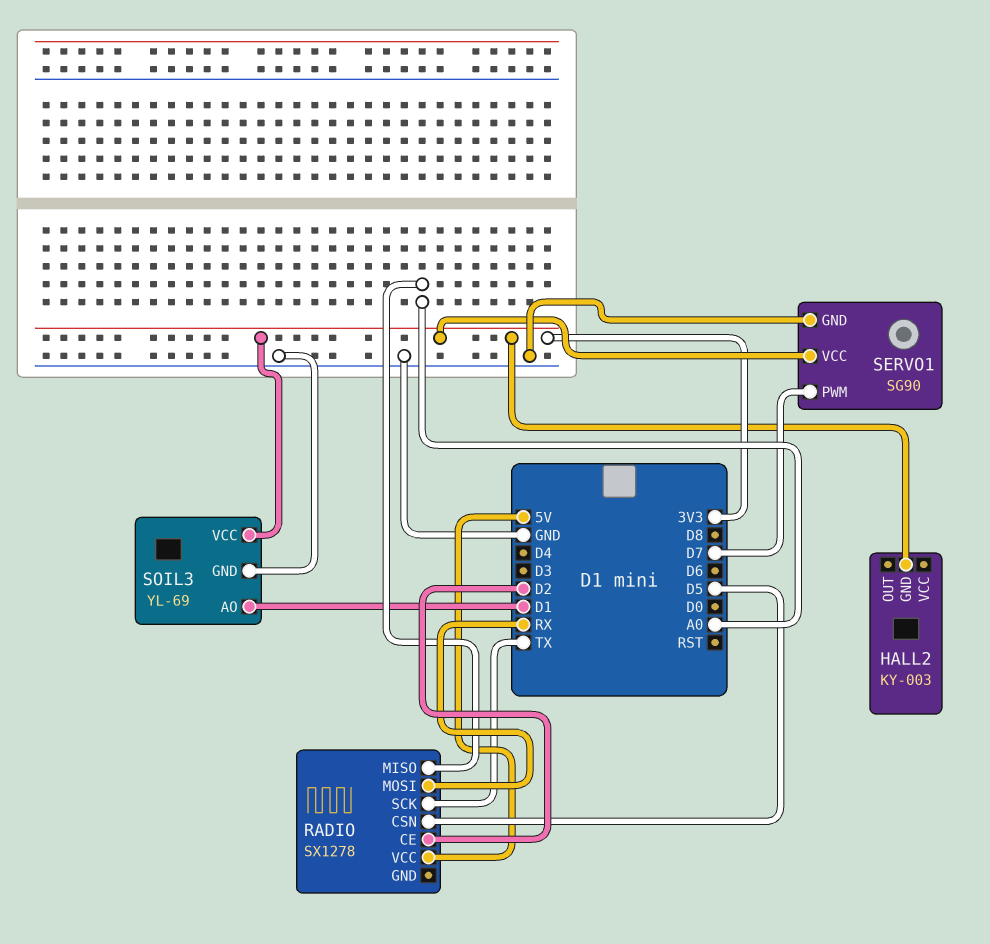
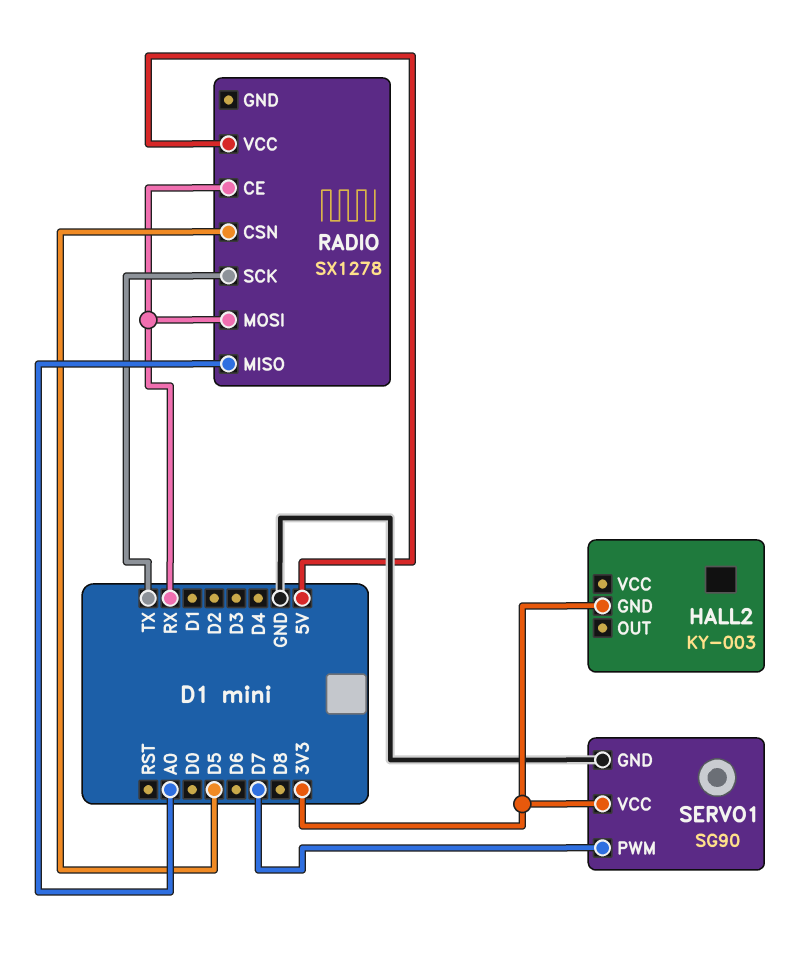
RADIO pin CE: D2 -> RX
SOIL3: YL-69 -> none
SOIL3 pin AO: D1 -> none
SOIL3 pin GND: GND -> none
SOIL3 pin VCC: 3V3 -> none

